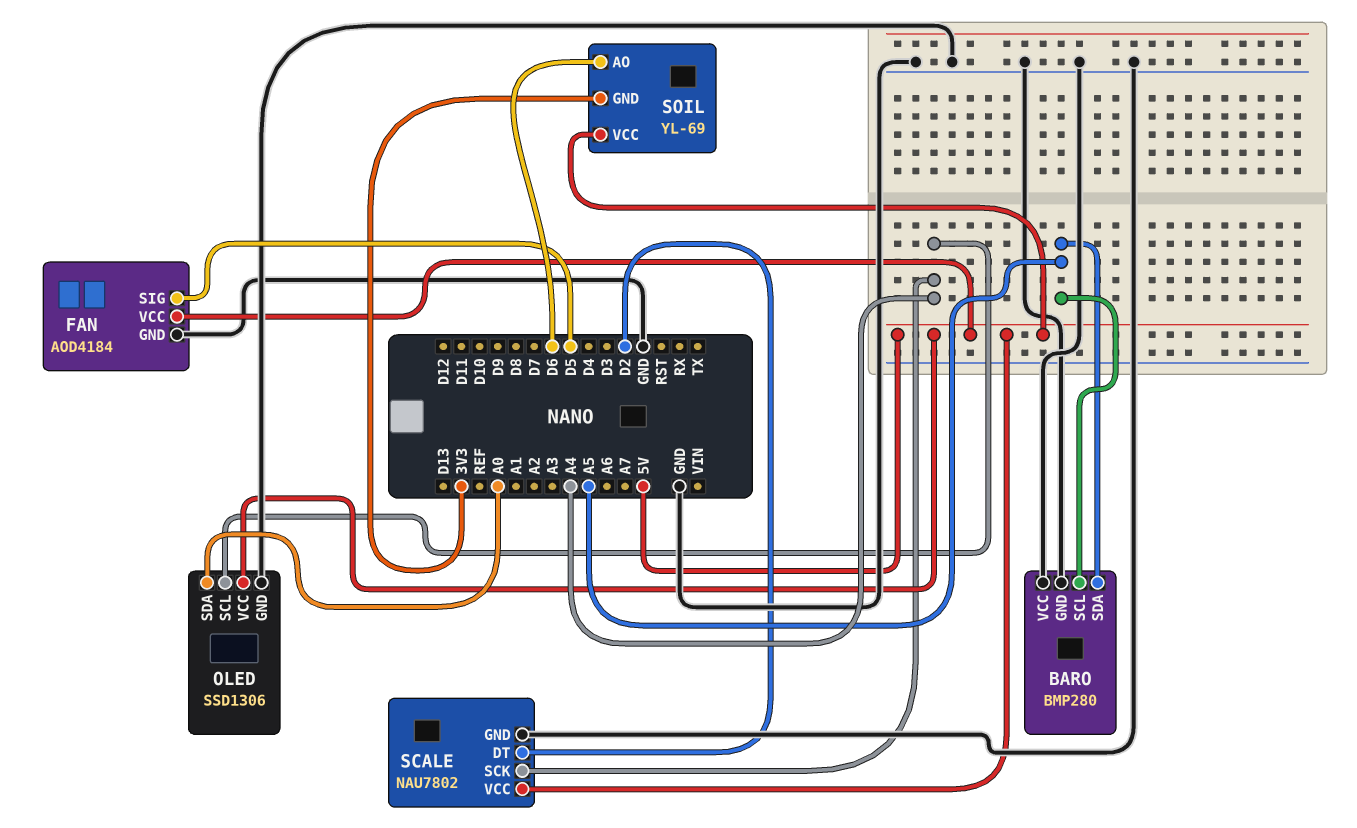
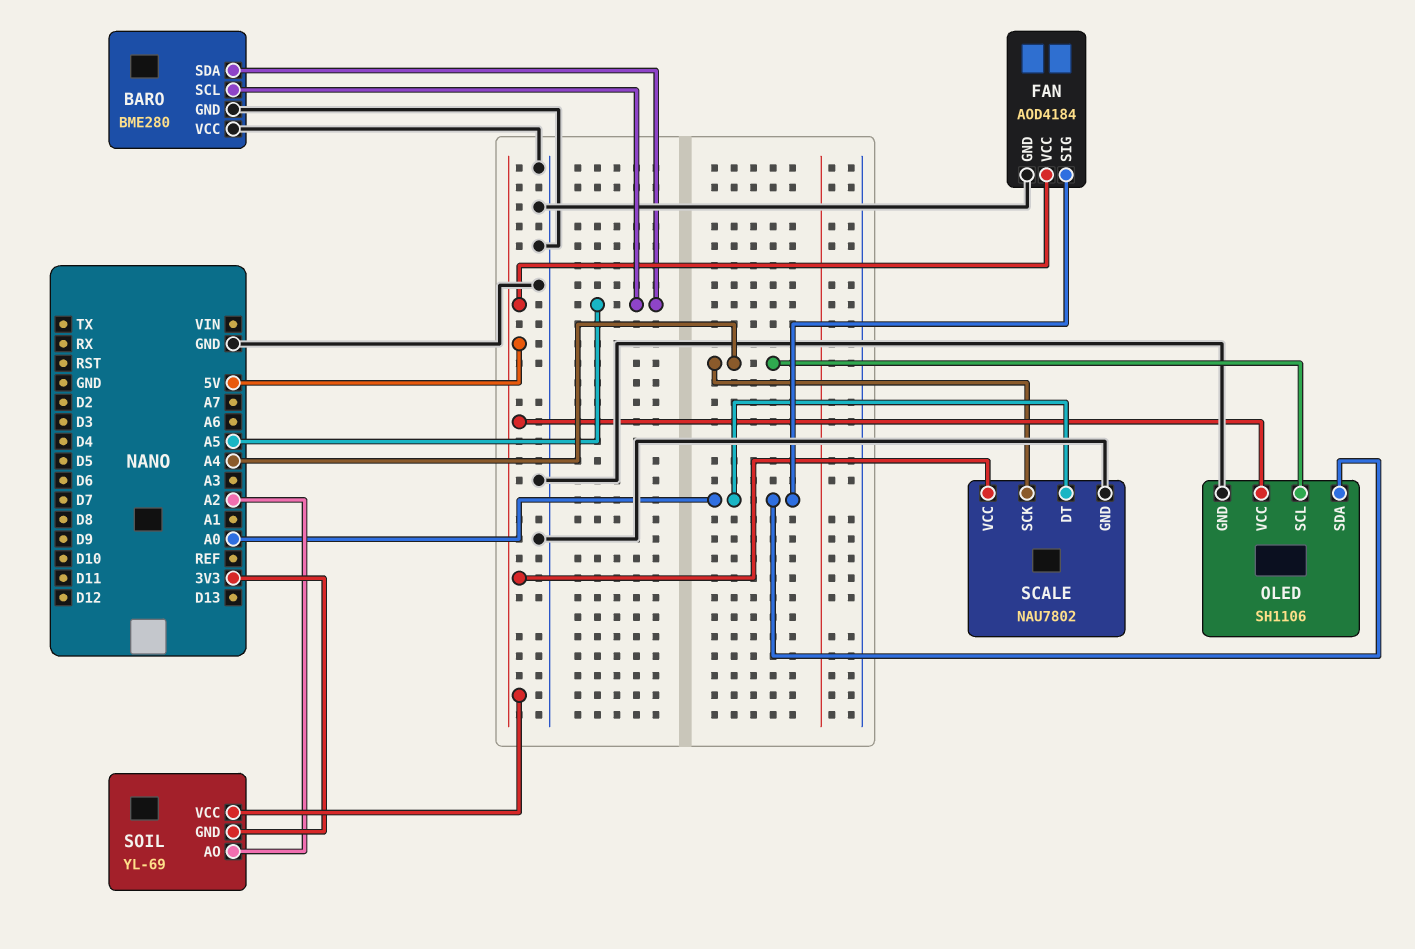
BARO: BMP280 -> BME280
FAN pin SIG: D5 -> A0
OLED: SSD1306 -> SH1106
SCALE pin DT: D2 -> A0
SOIL pin AO: D6 -> A2

